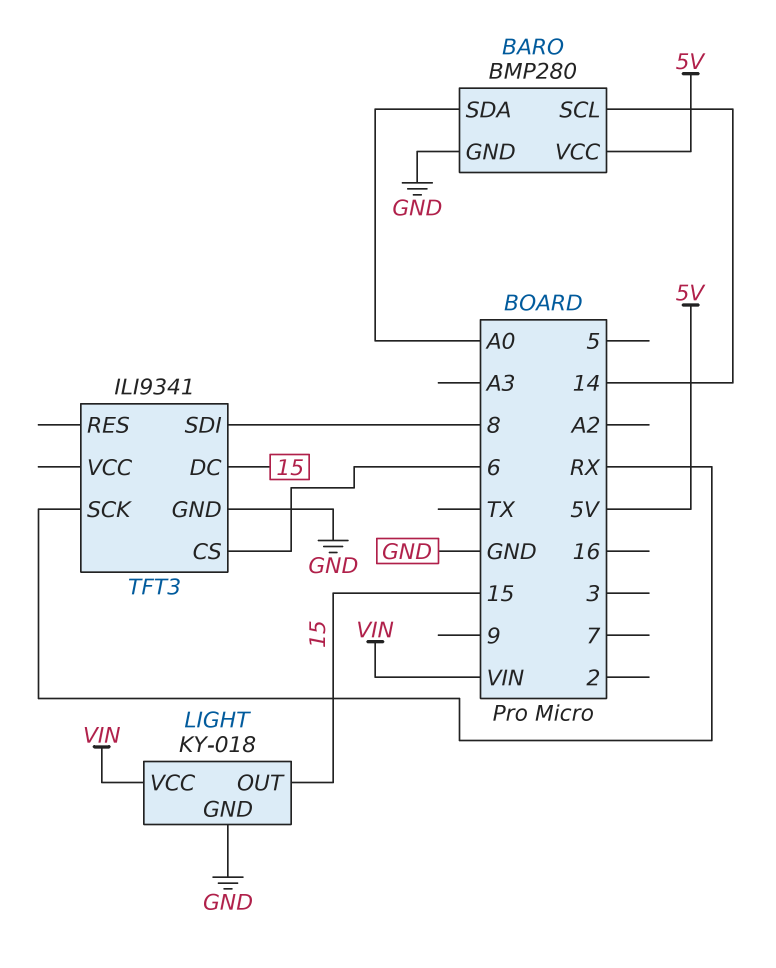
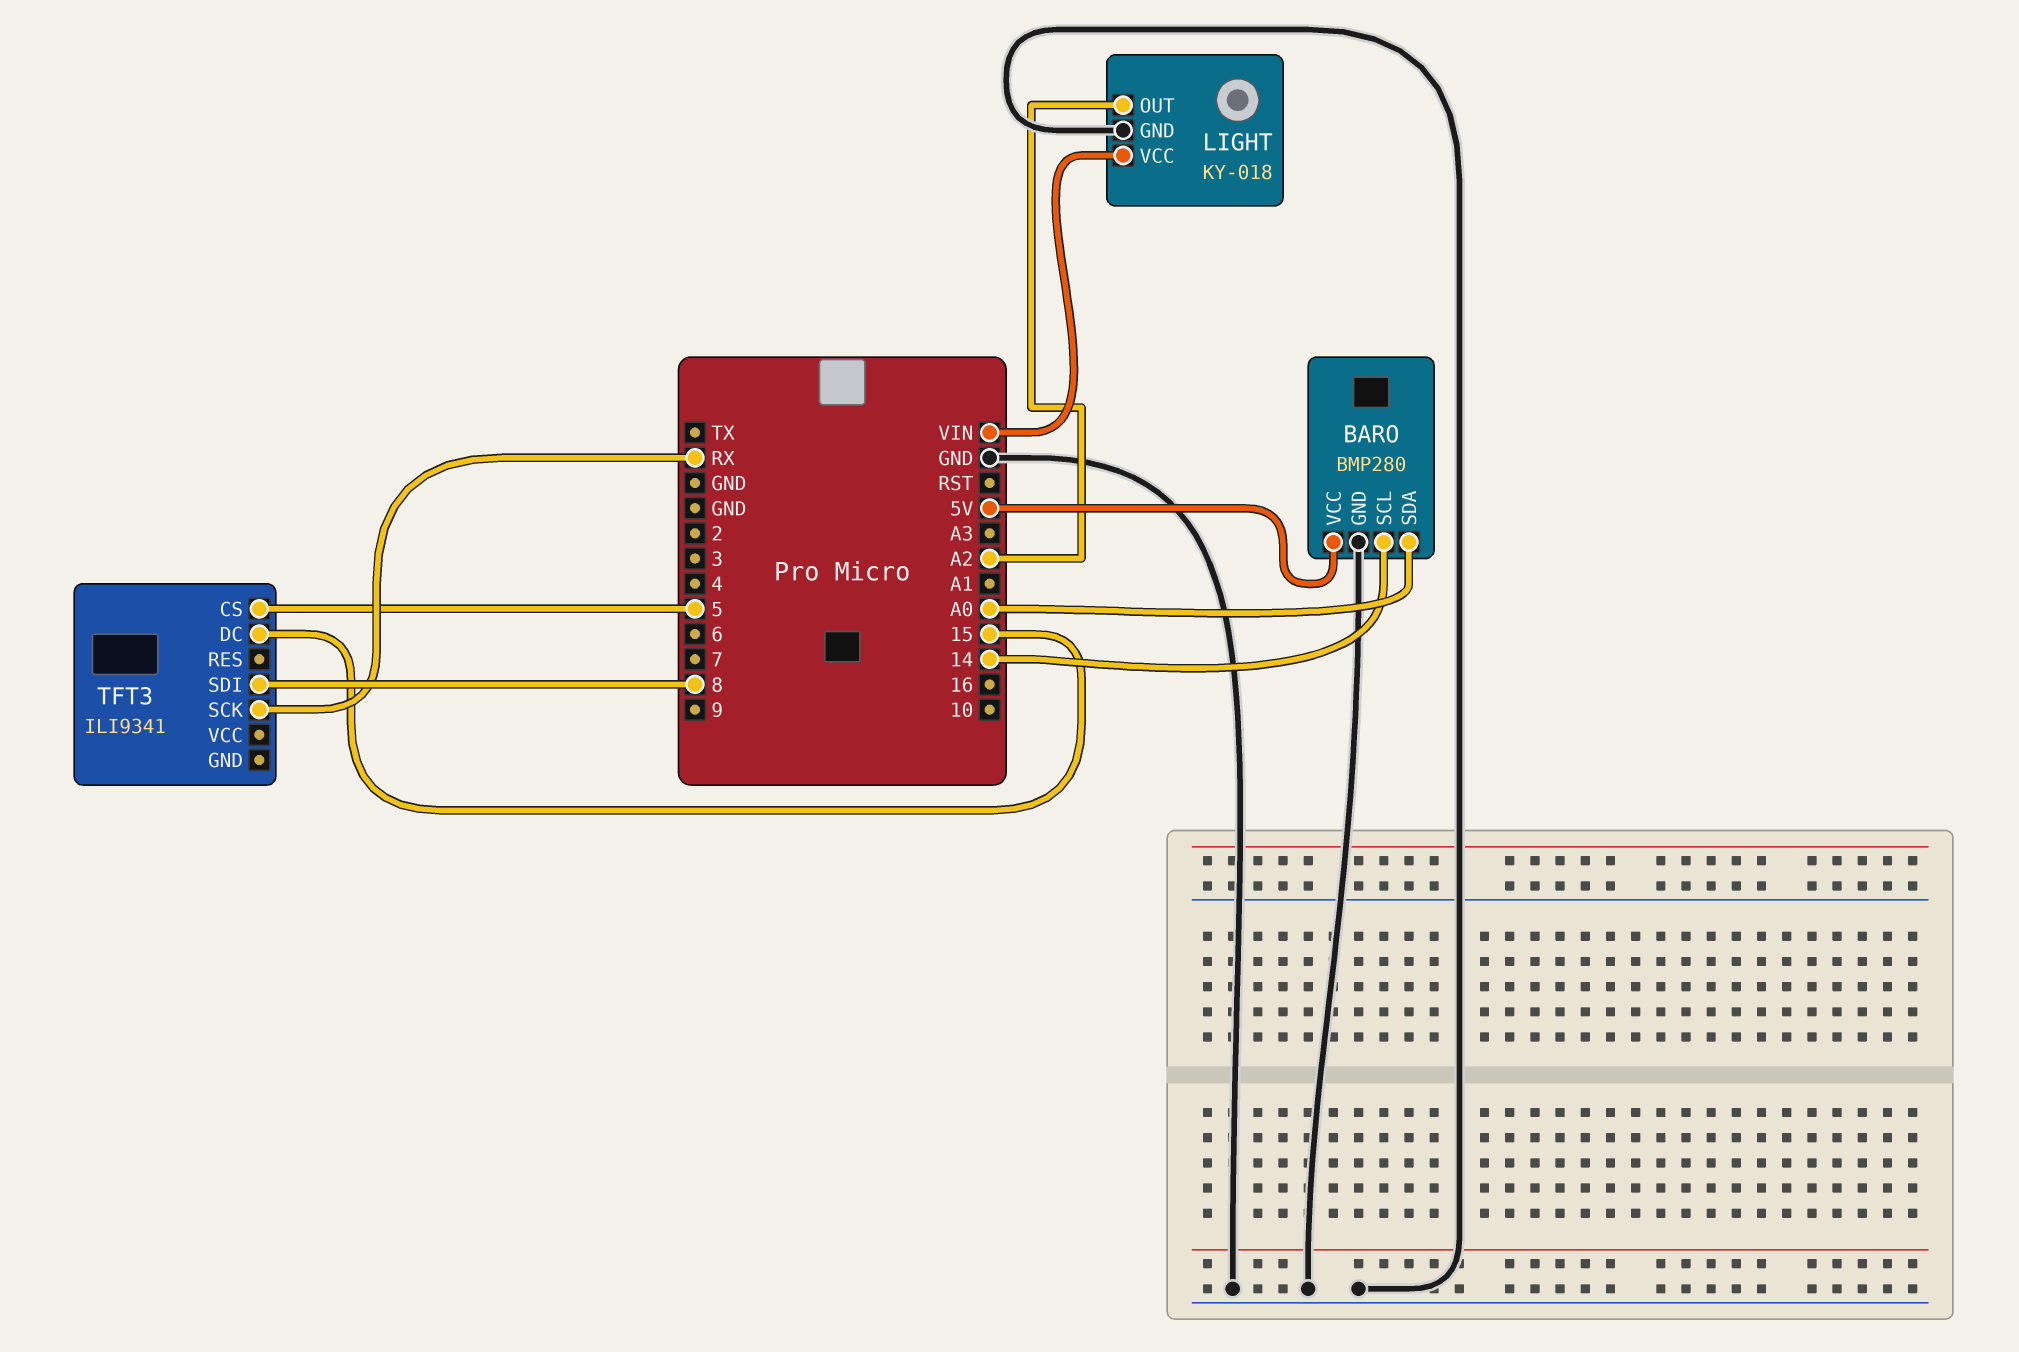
LIGHT pin OUT: 15 -> A2
TFT3 pin CS: 6 -> 5
TFT3 pin GND: GND -> none

